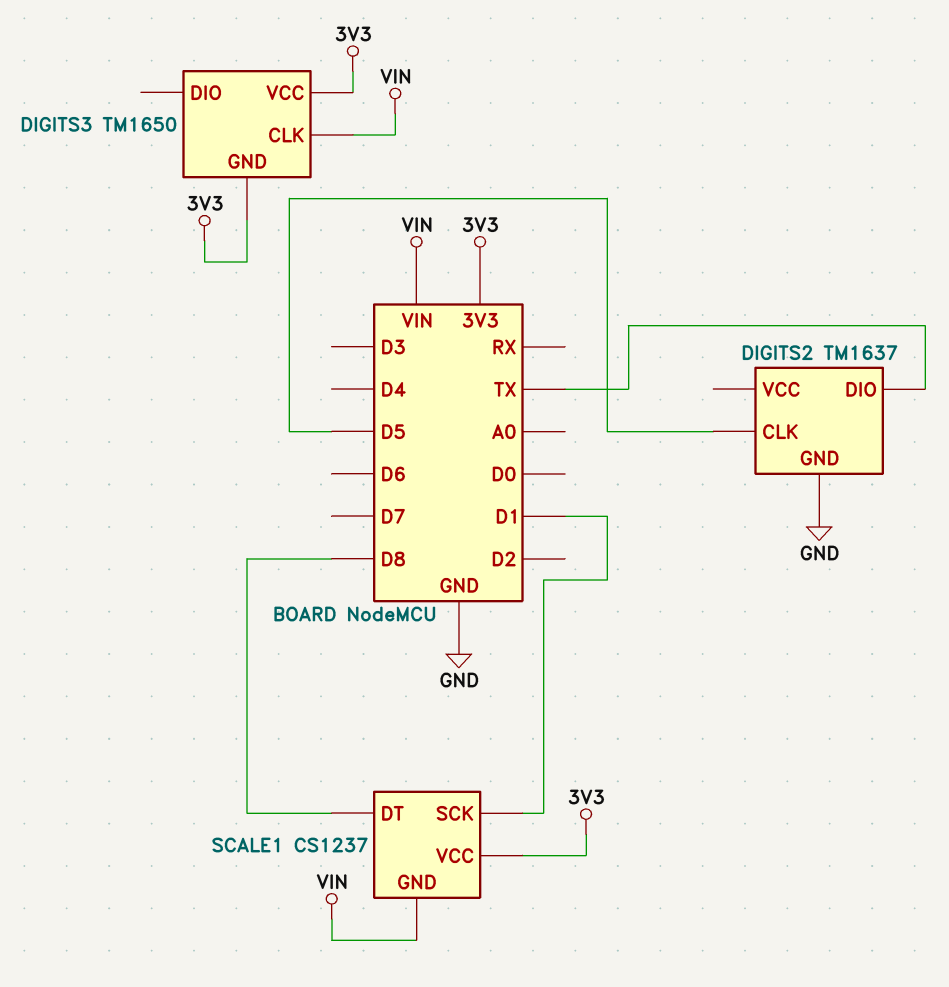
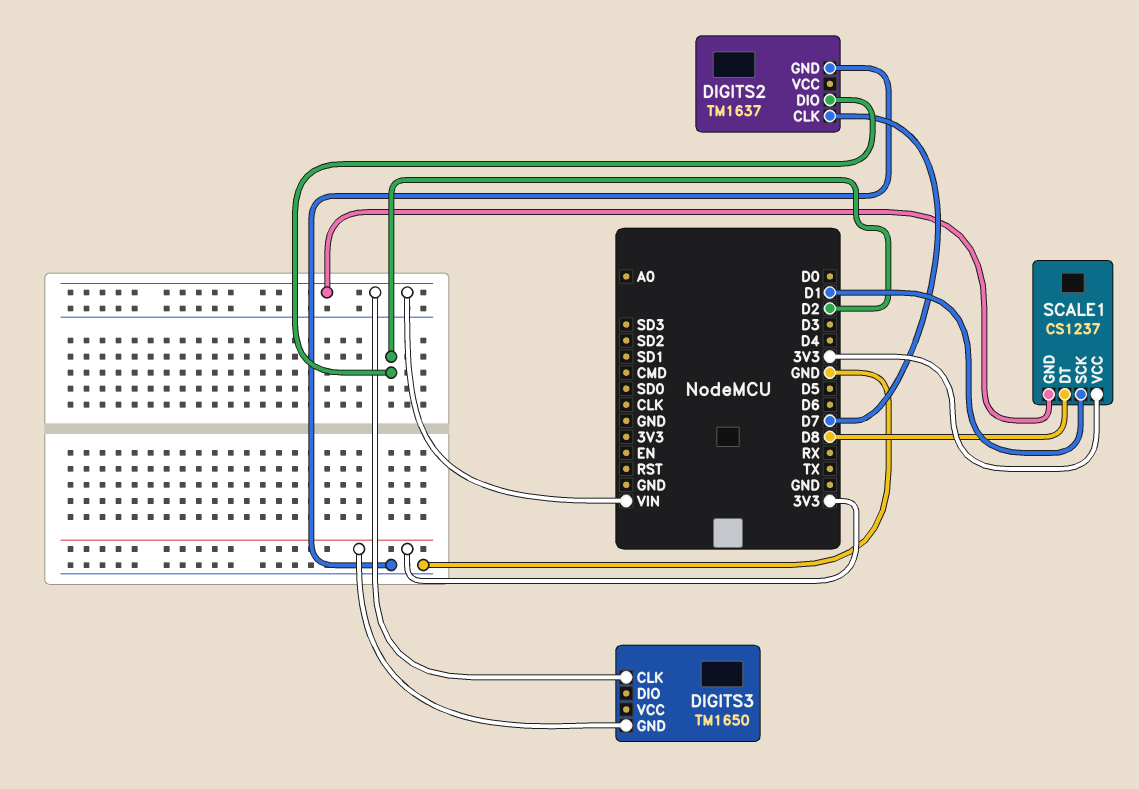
DIGITS2 pin CLK: D5 -> D7
DIGITS2 pin DIO: TX -> D2
DIGITS3 pin VCC: 3V3 -> none

